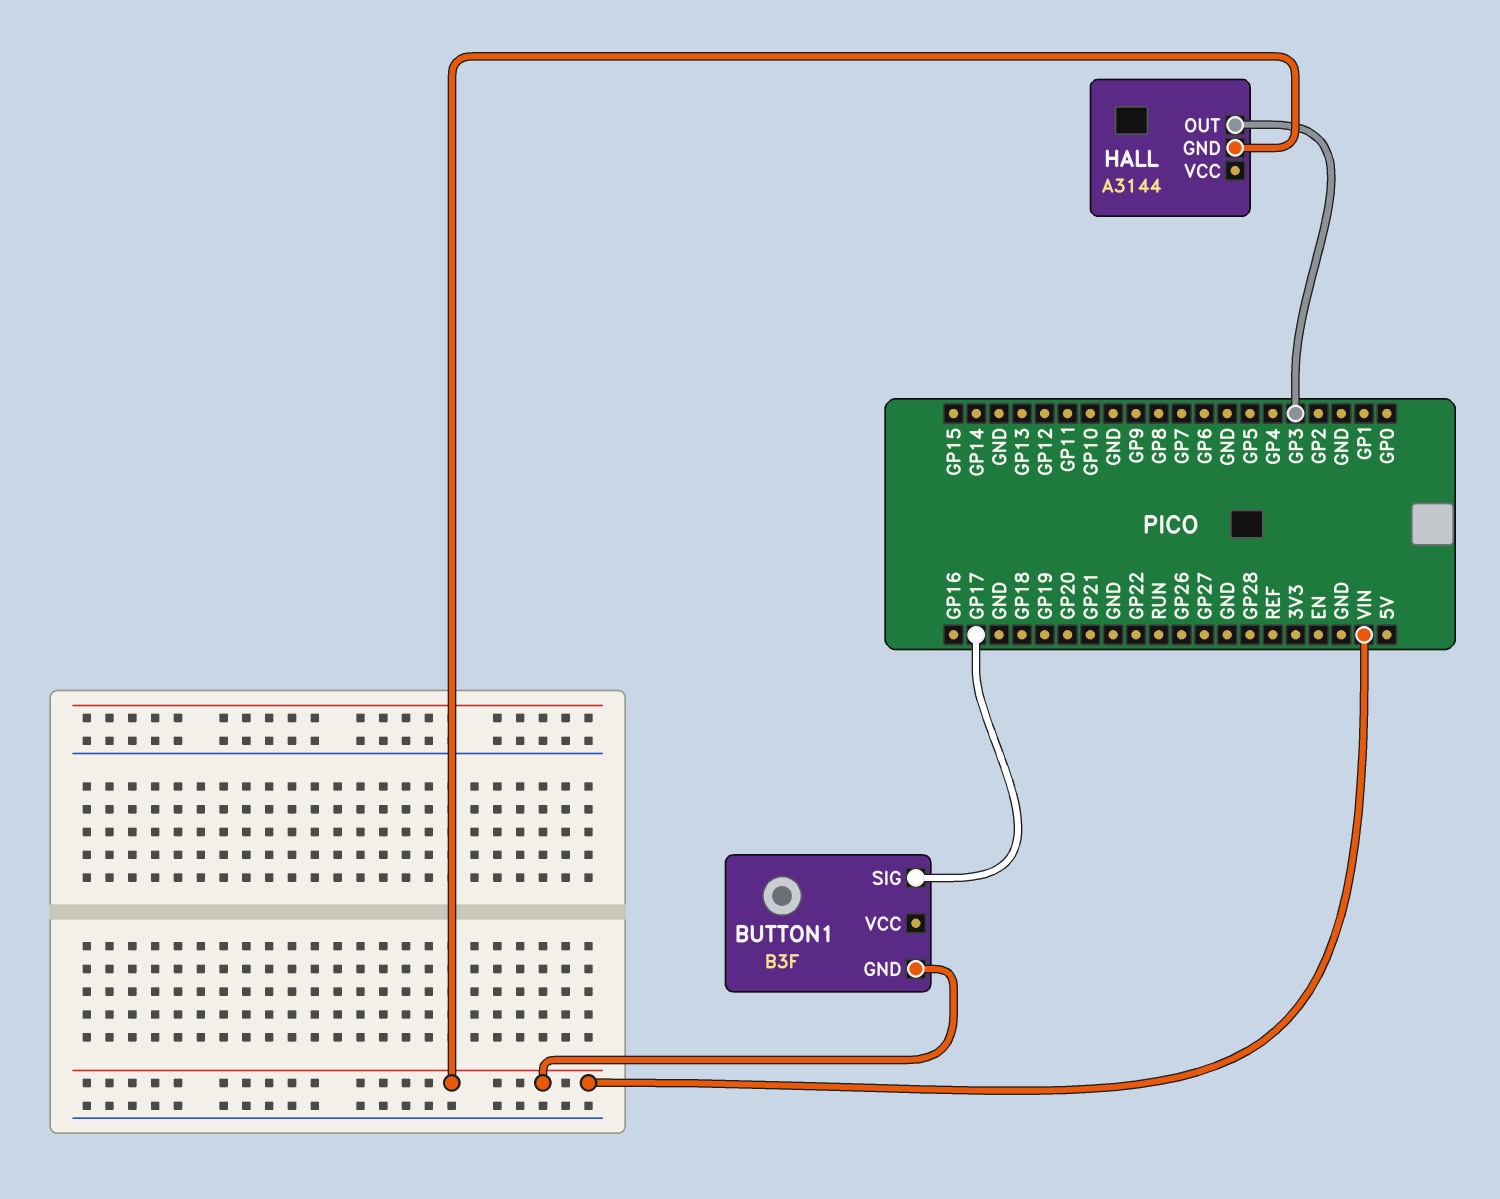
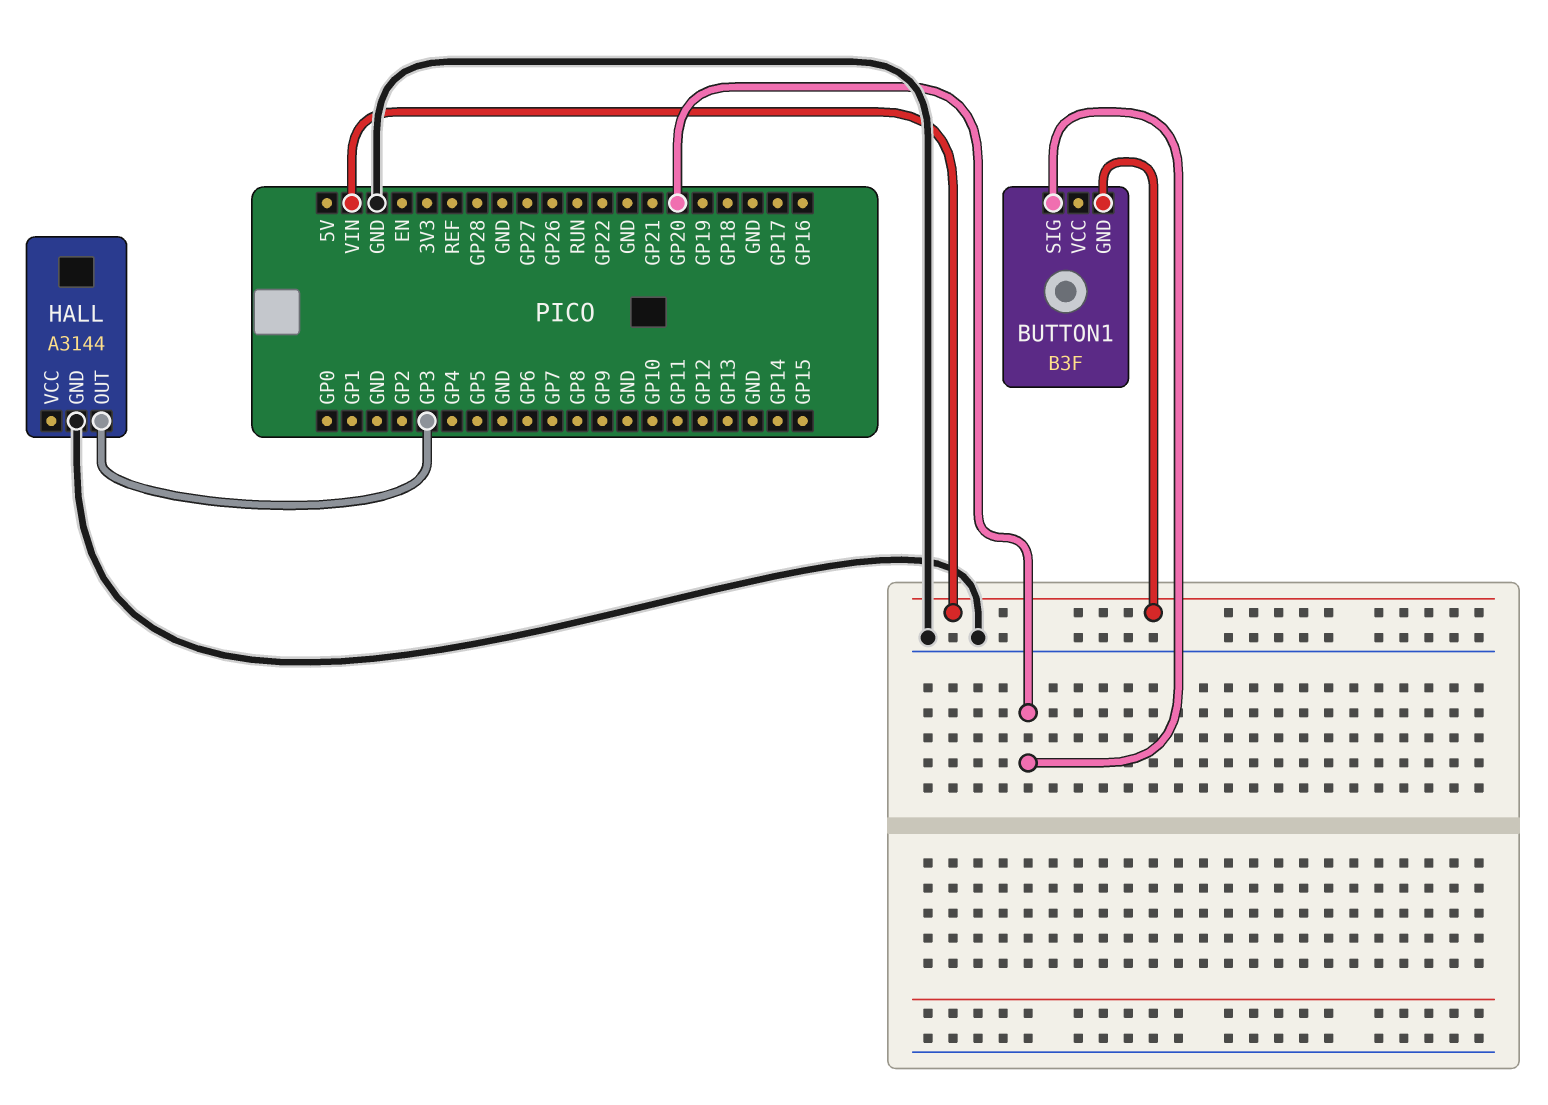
BUTTON1 pin SIG: GP17 -> GP20
HALL pin GND: VIN -> GND

